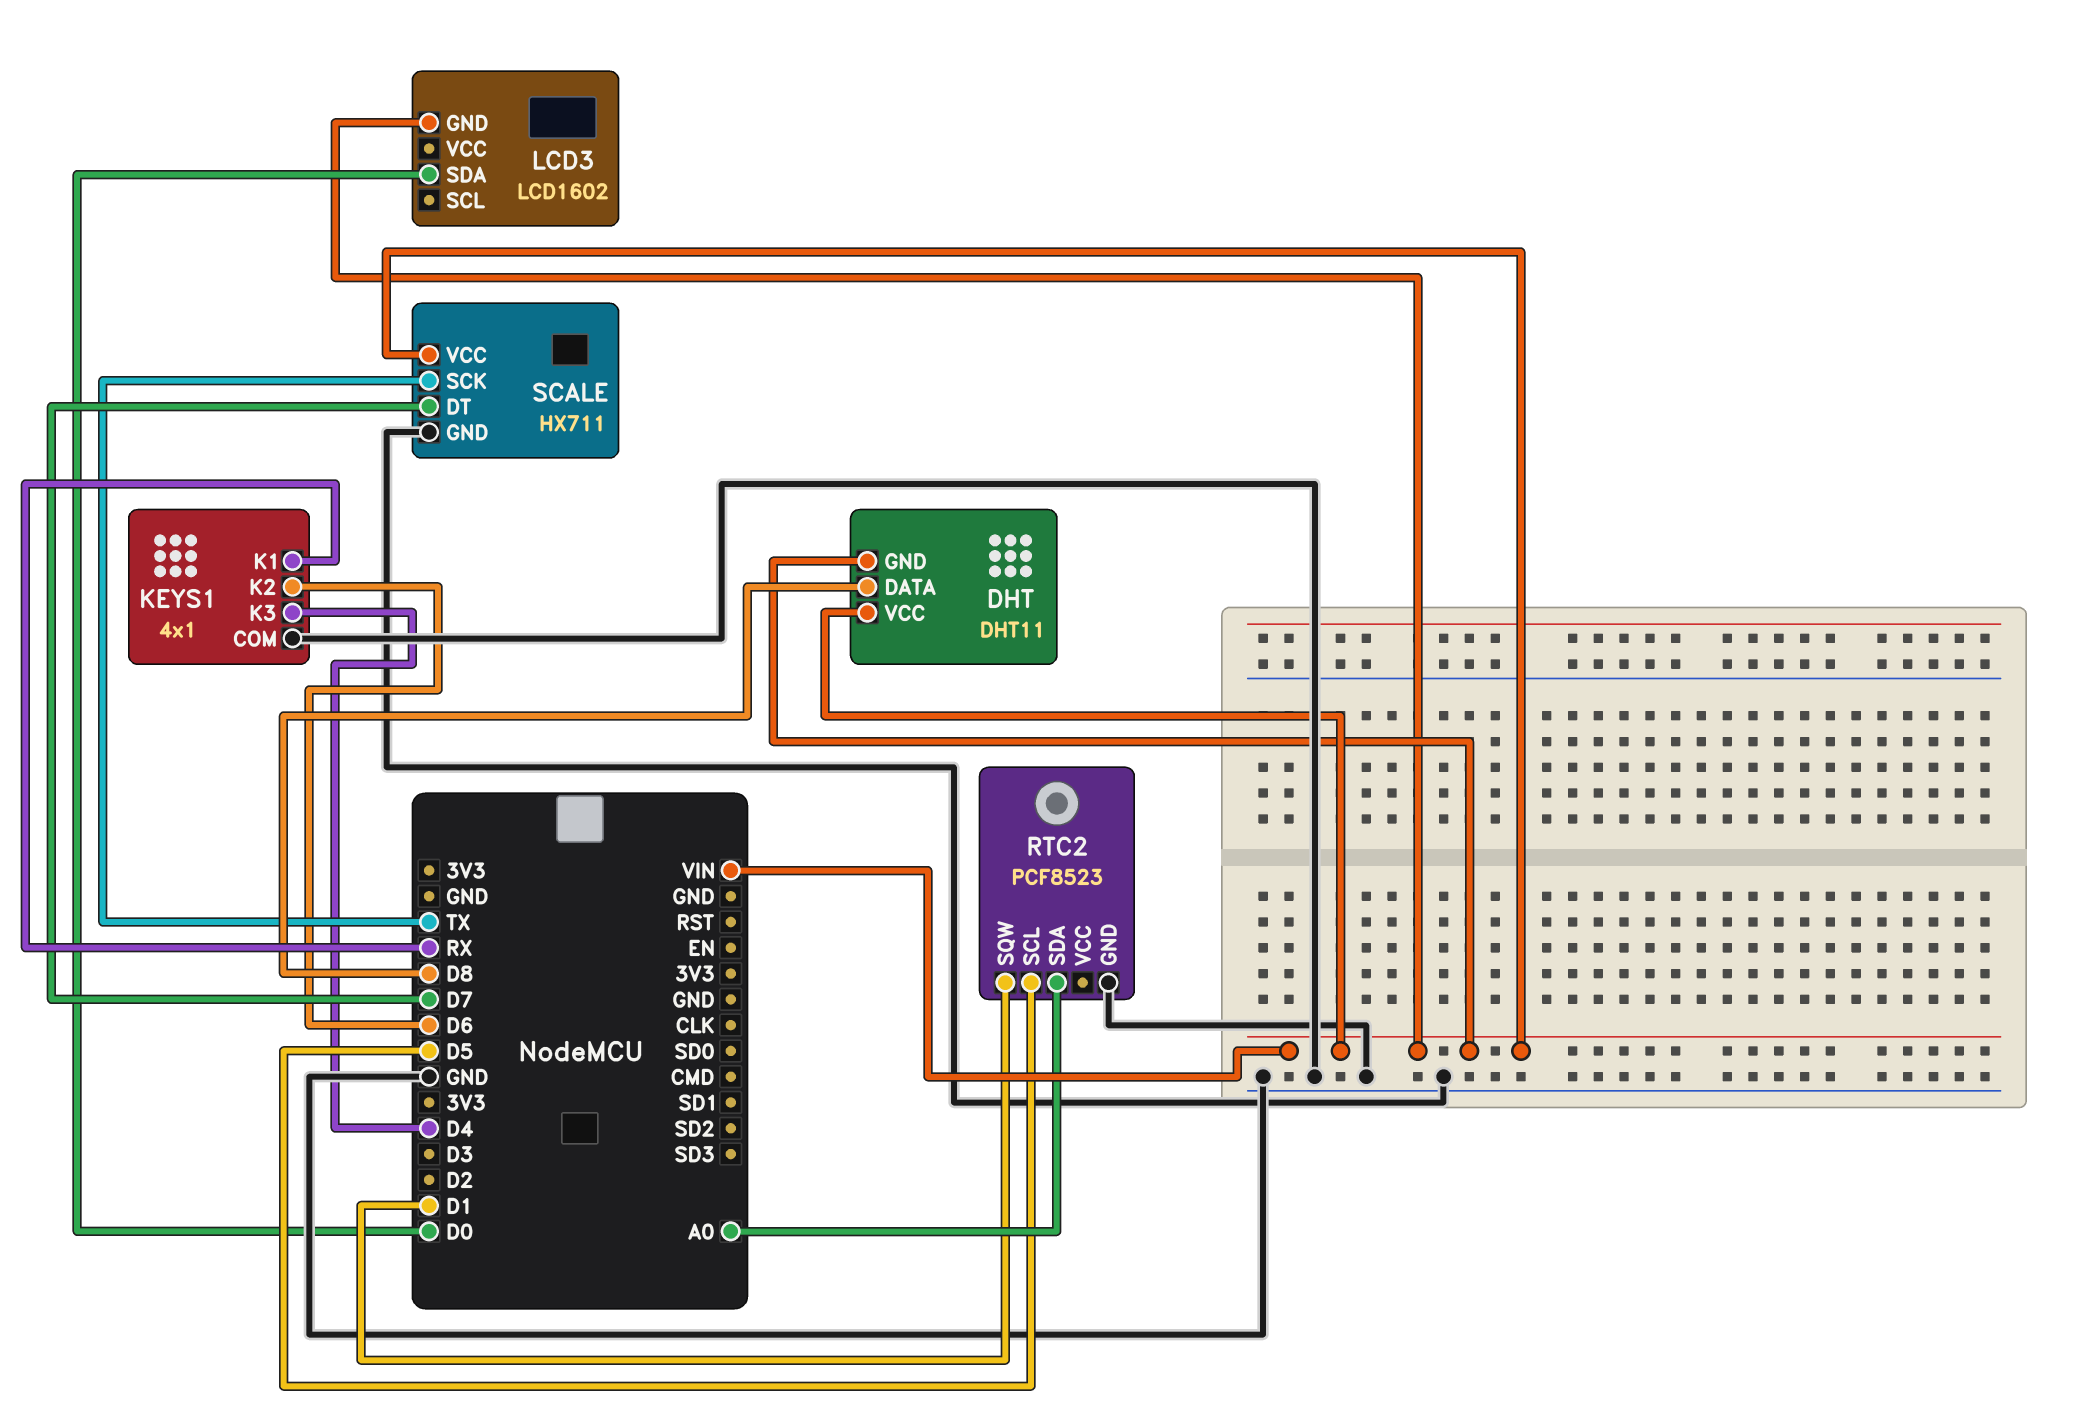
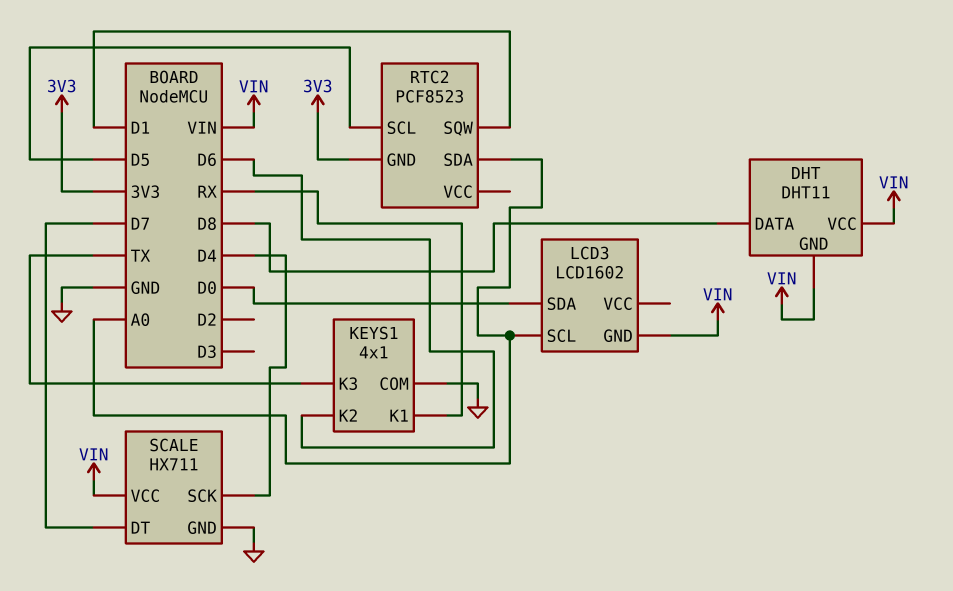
KEYS1 pin K3: D4 -> TX
LCD3 pin SCL: none -> A0
RTC2 pin GND: GND -> 3V3
SCALE pin SCK: TX -> D4

